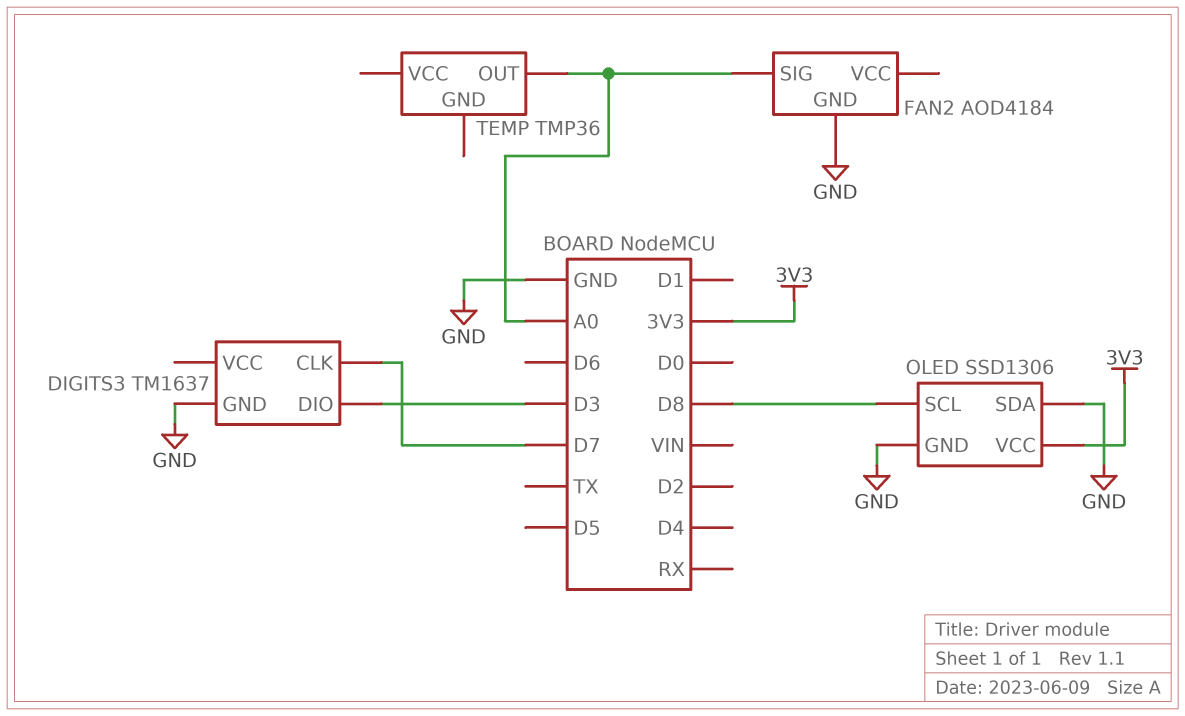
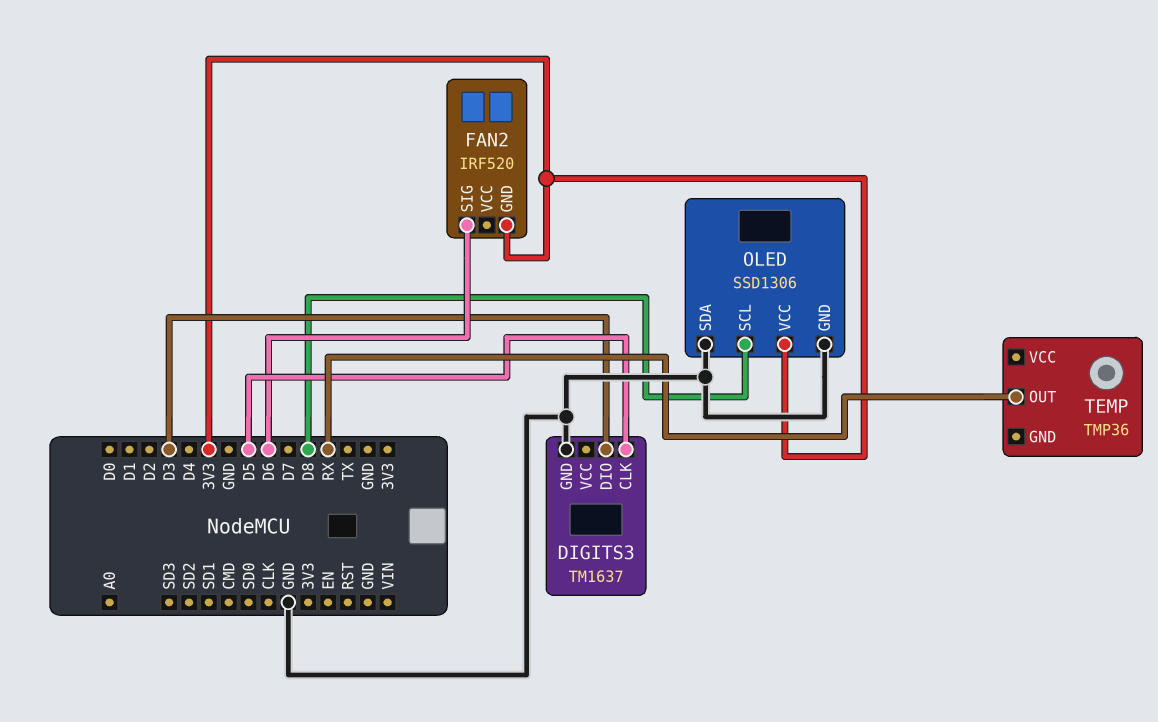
DIGITS3 pin CLK: D7 -> D5
FAN2: AOD4184 -> IRF520
FAN2 pin GND: GND -> 3V3
FAN2 pin SIG: A0 -> D6
TEMP pin OUT: A0 -> RX

